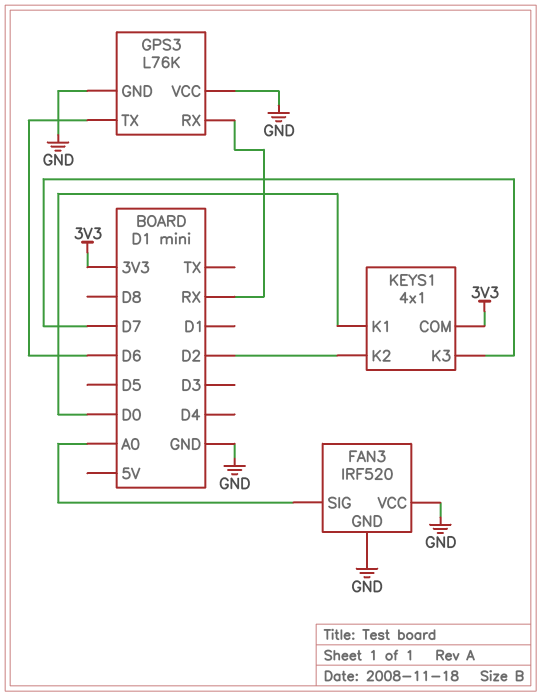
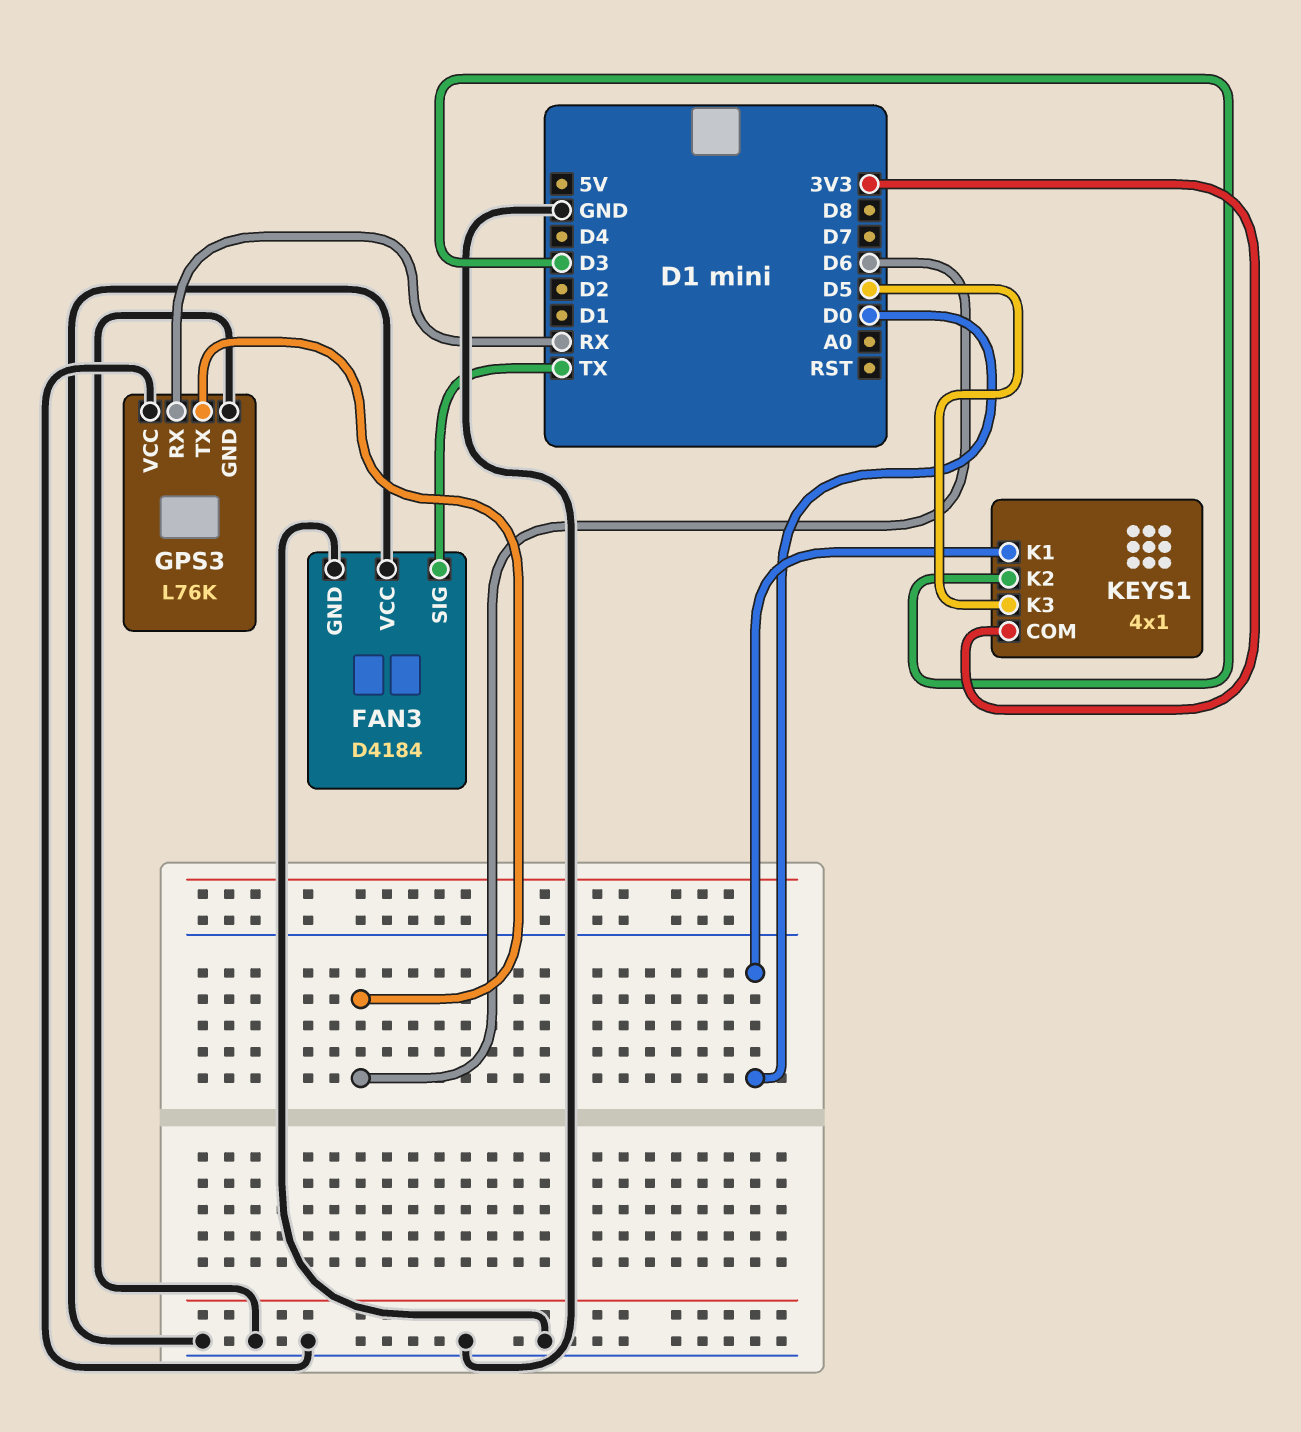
FAN3: IRF520 -> D4184
FAN3 pin SIG: A0 -> TX
KEYS1 pin K2: D2 -> D3
KEYS1 pin K3: D7 -> D5

